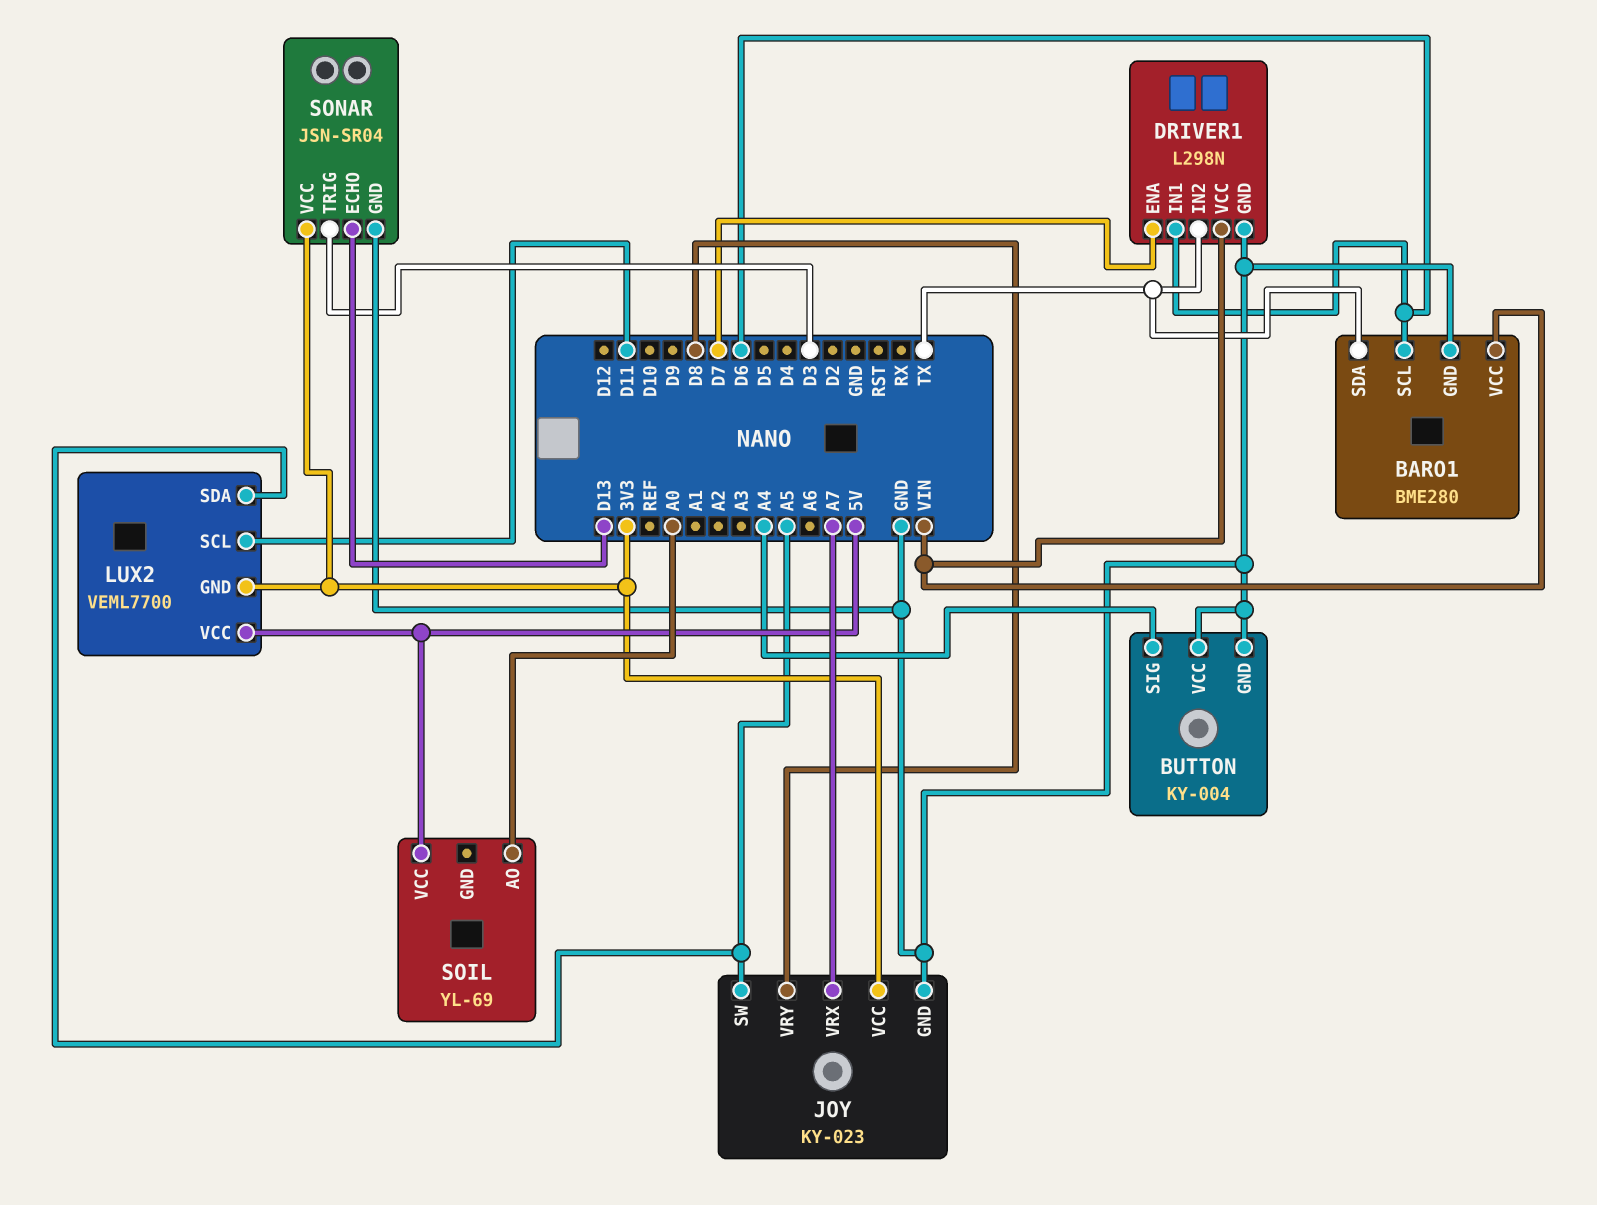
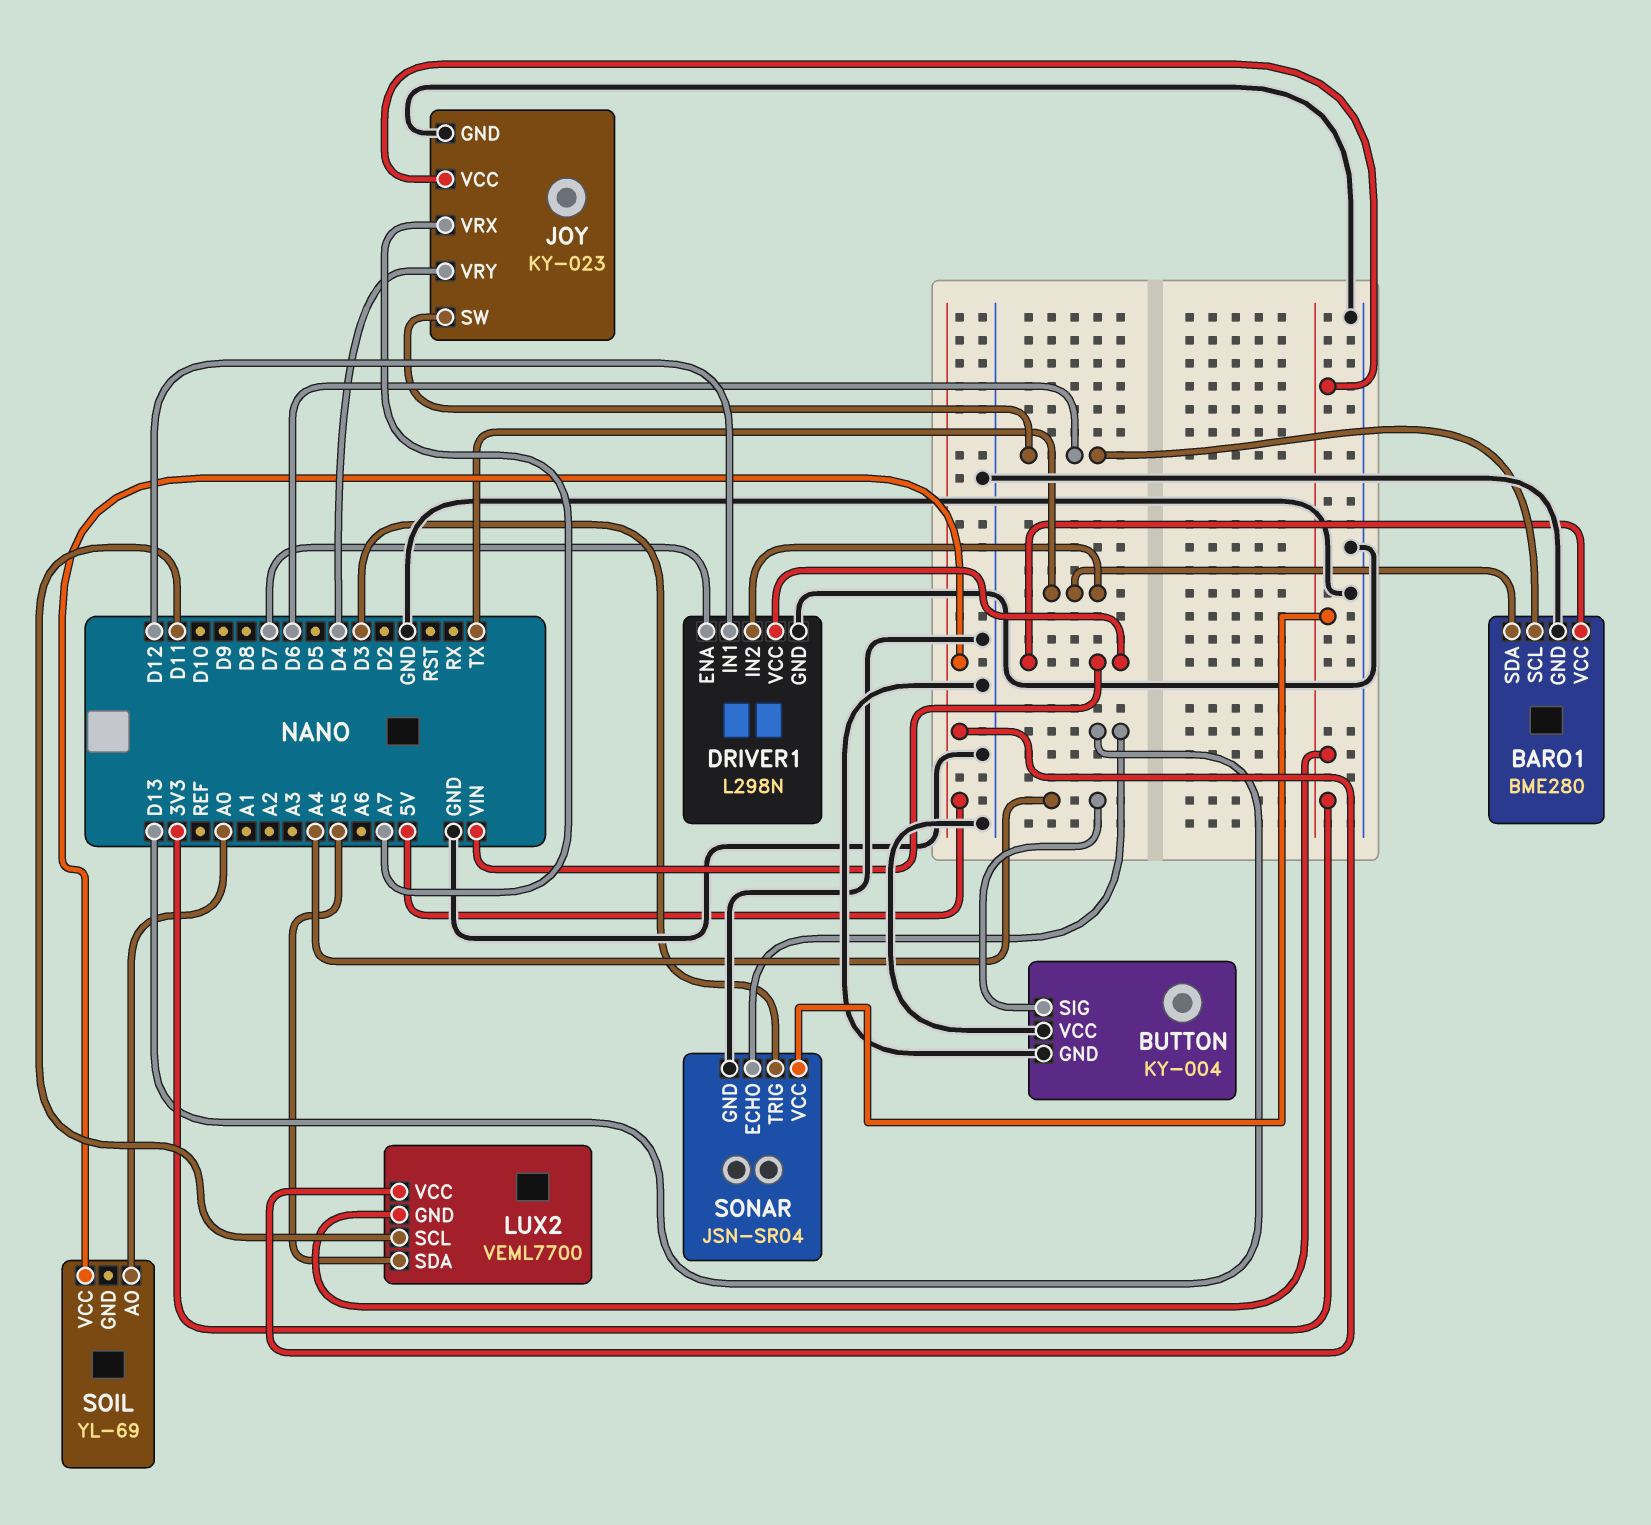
DRIVER1 pin IN1: D6 -> D12
JOY pin SW: A5 -> D6
JOY pin VRY: D8 -> D4

